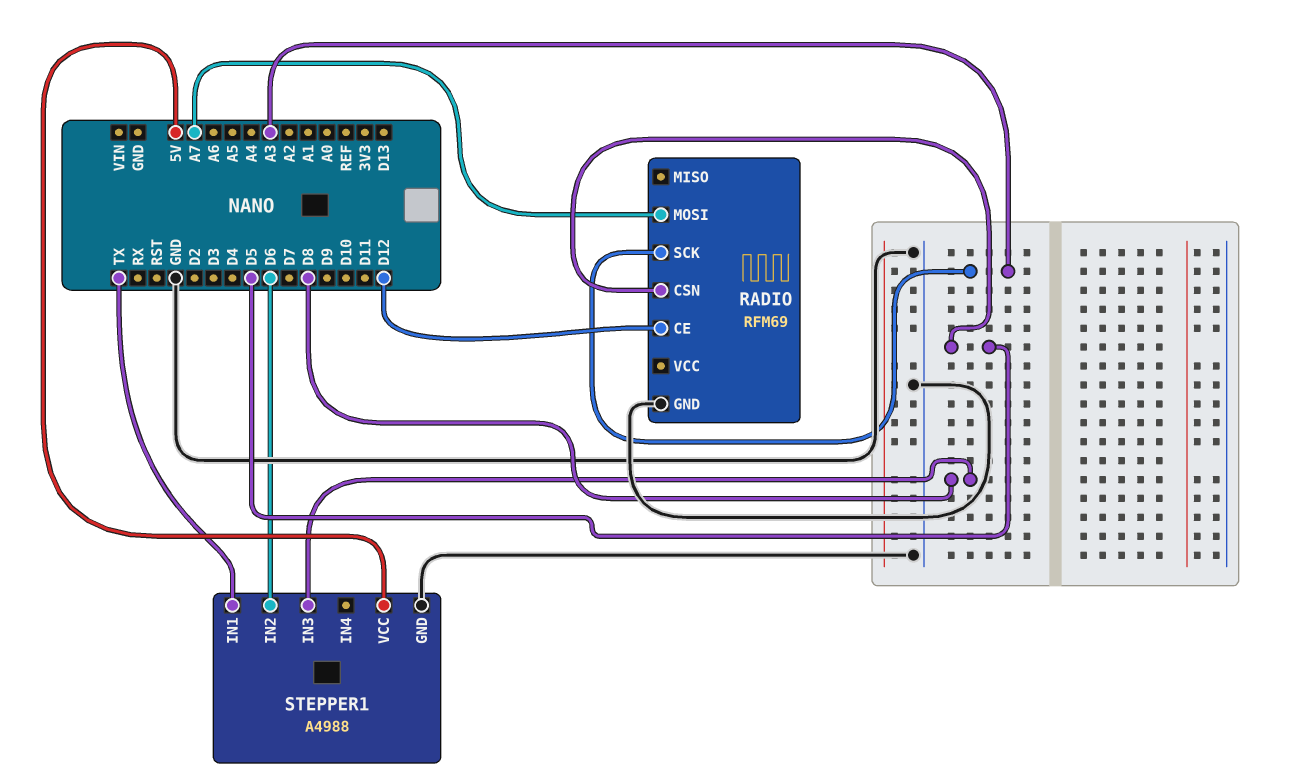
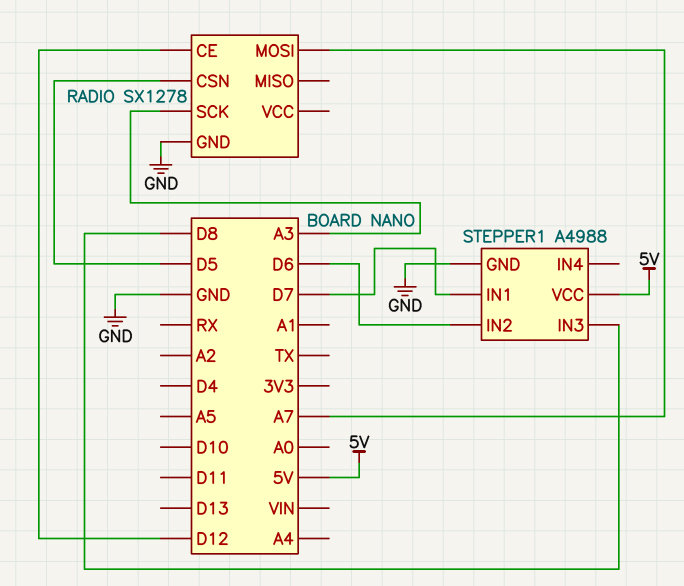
RADIO: RFM69 -> SX1278
STEPPER1 pin IN1: TX -> D7

